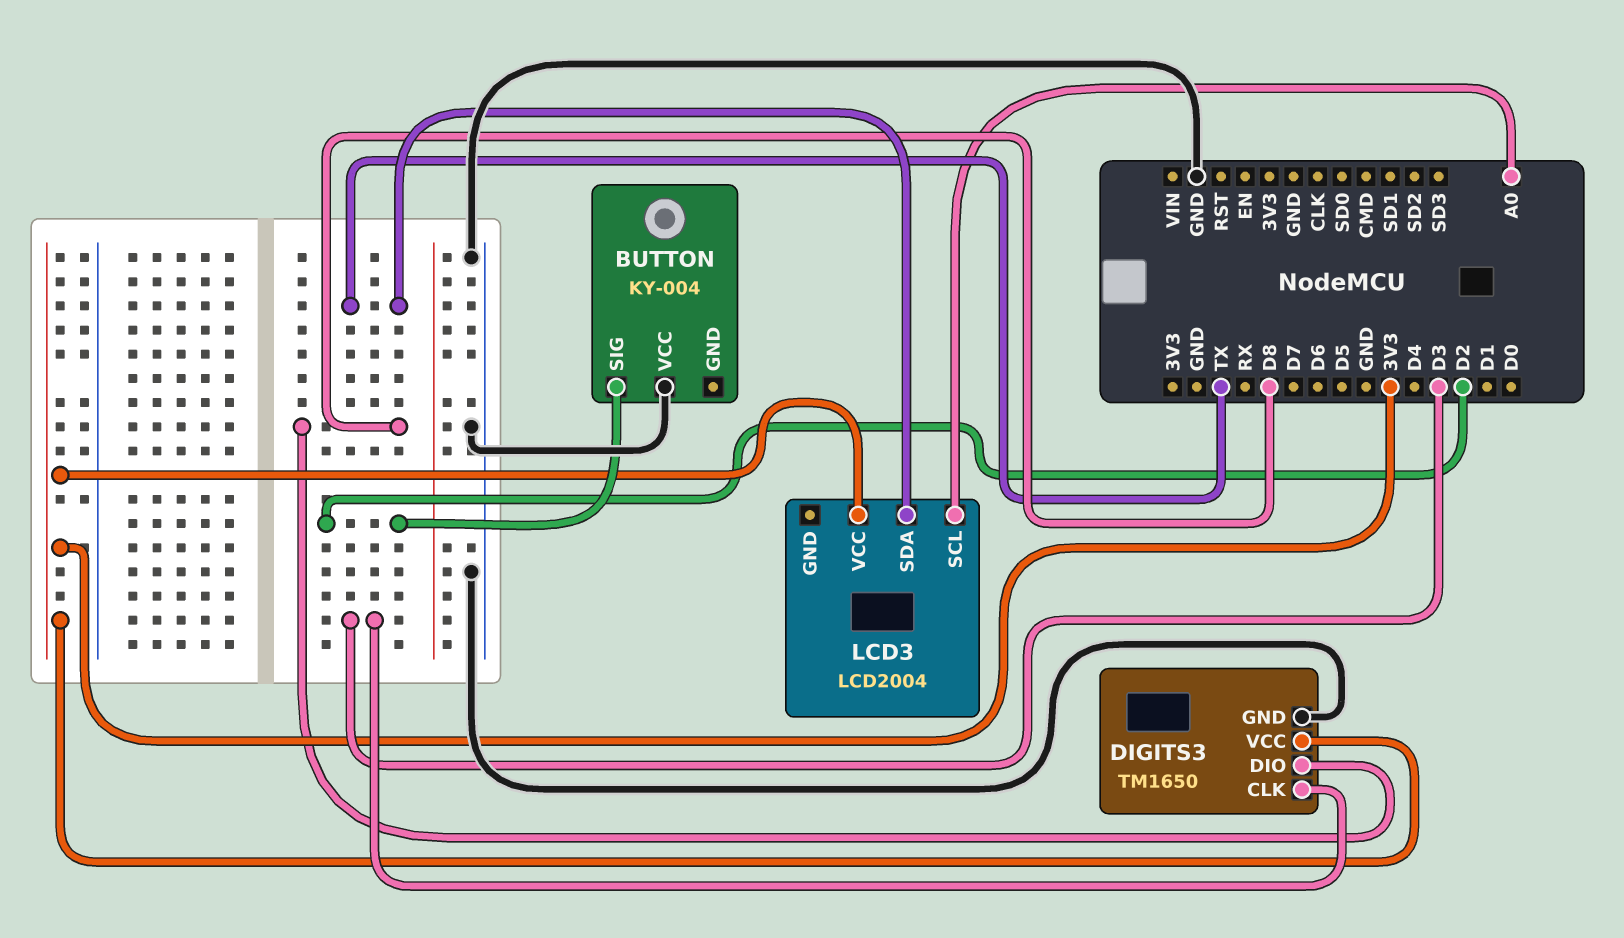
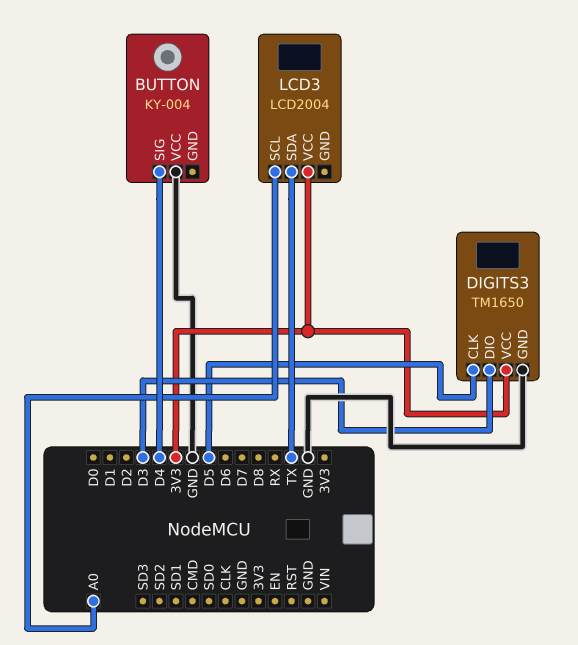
BUTTON pin SIG: D2 -> D4
DIGITS3 pin CLK: D3 -> D5
DIGITS3 pin DIO: D8 -> D3

